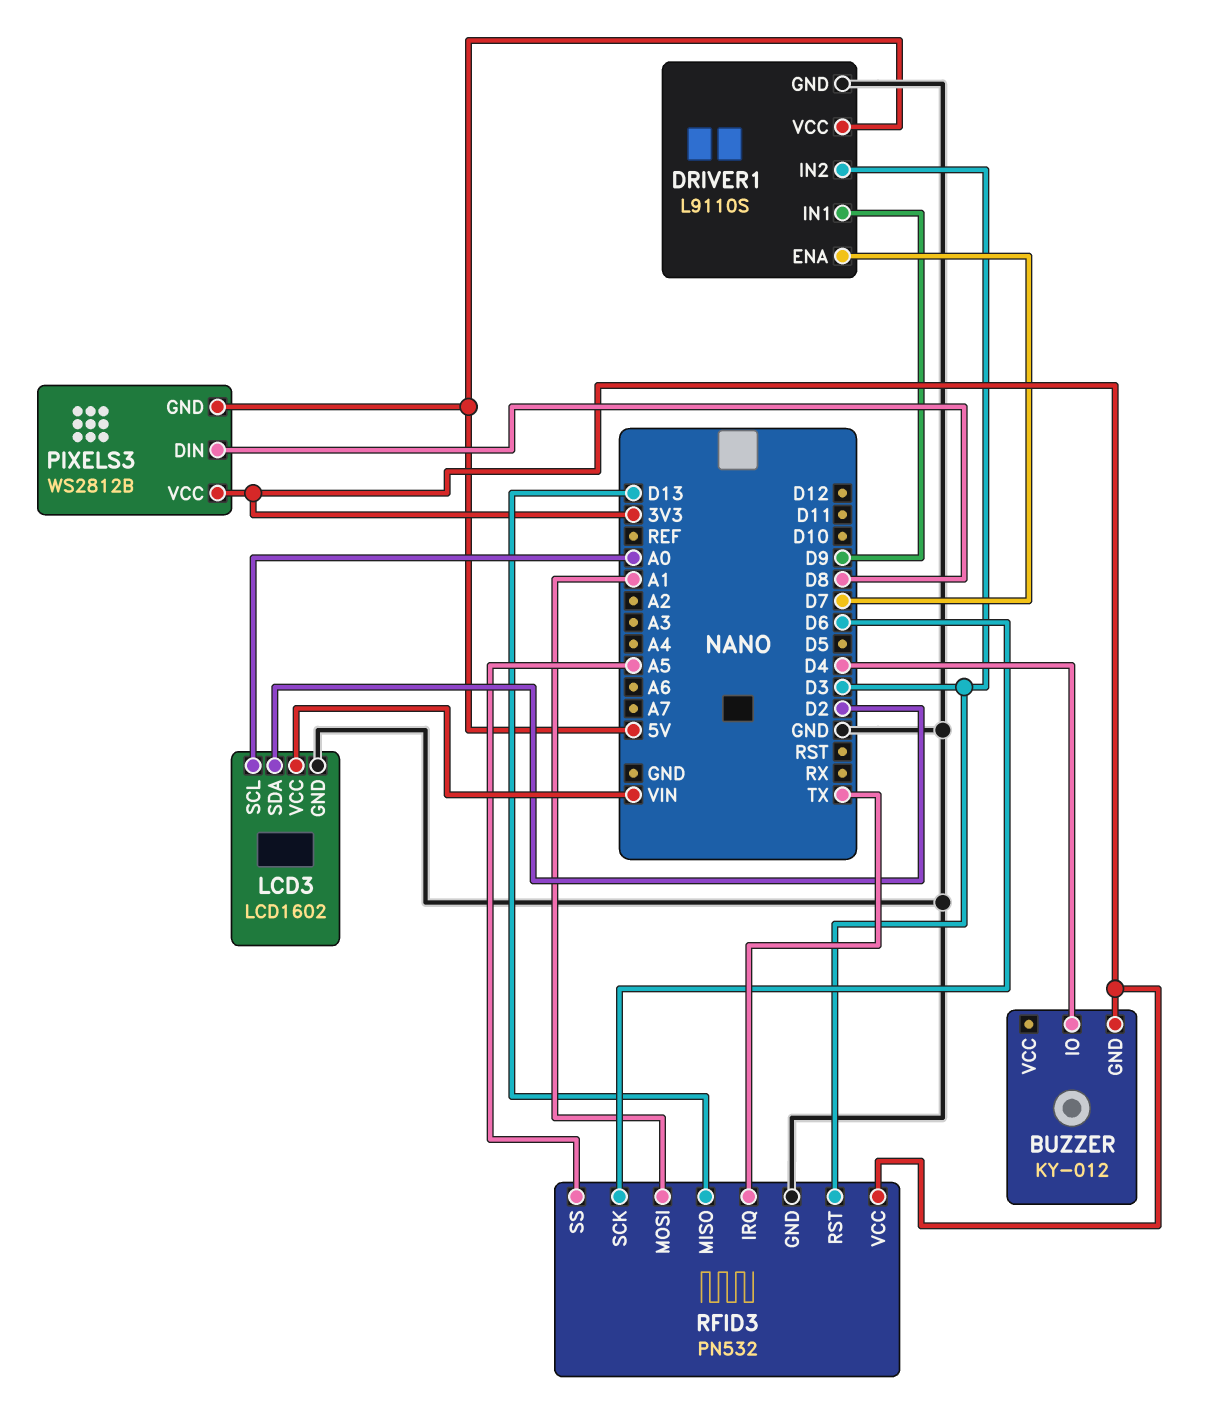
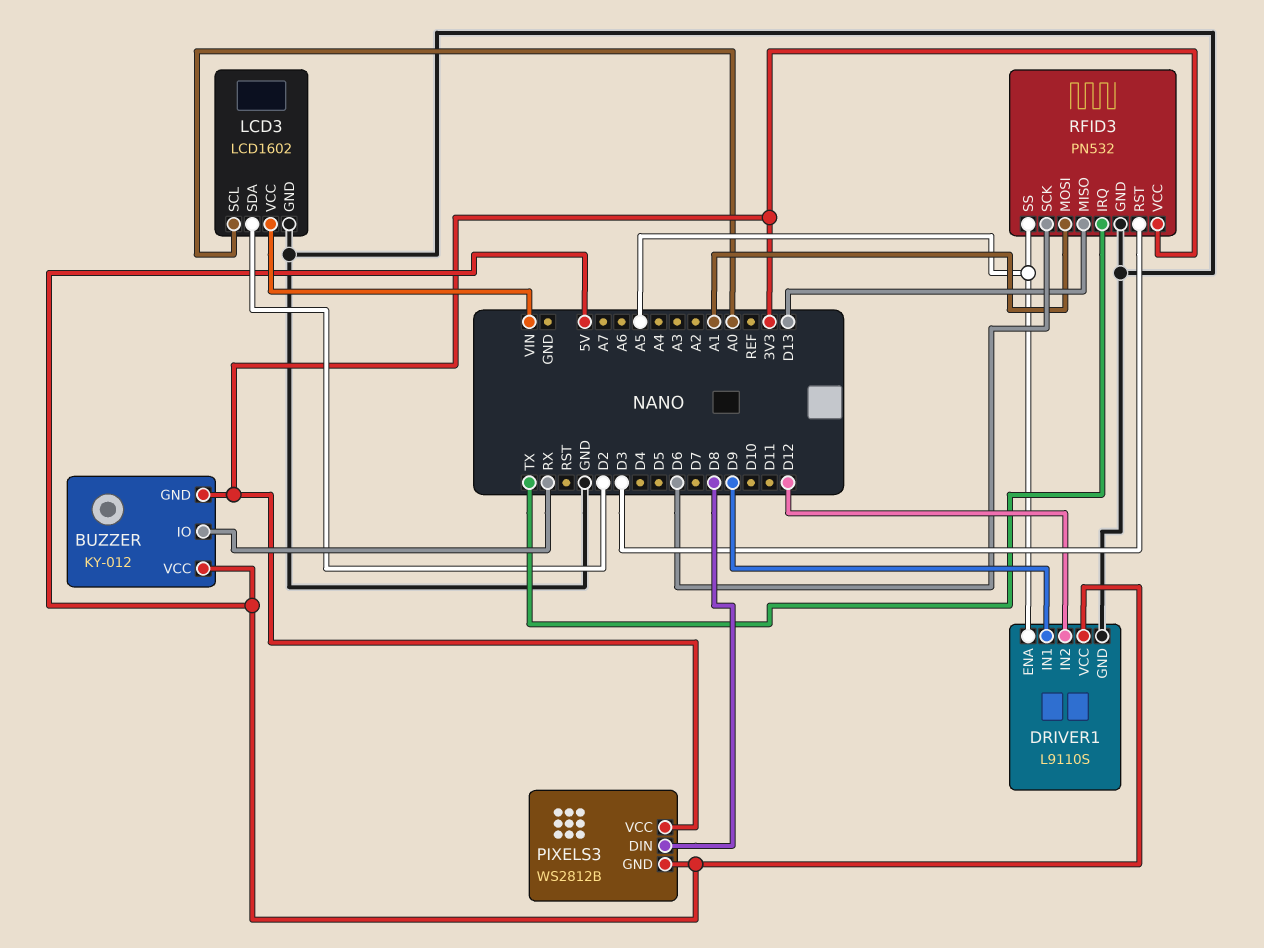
BUZZER pin IO: D4 -> RX
BUZZER pin VCC: none -> 5V
DRIVER1 pin ENA: D7 -> A5
DRIVER1 pin IN2: D3 -> D12

